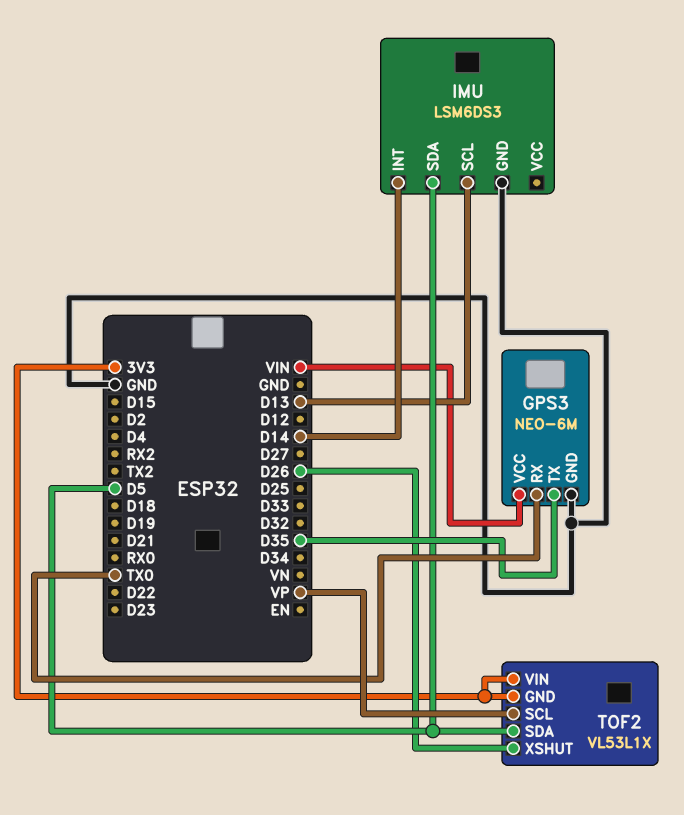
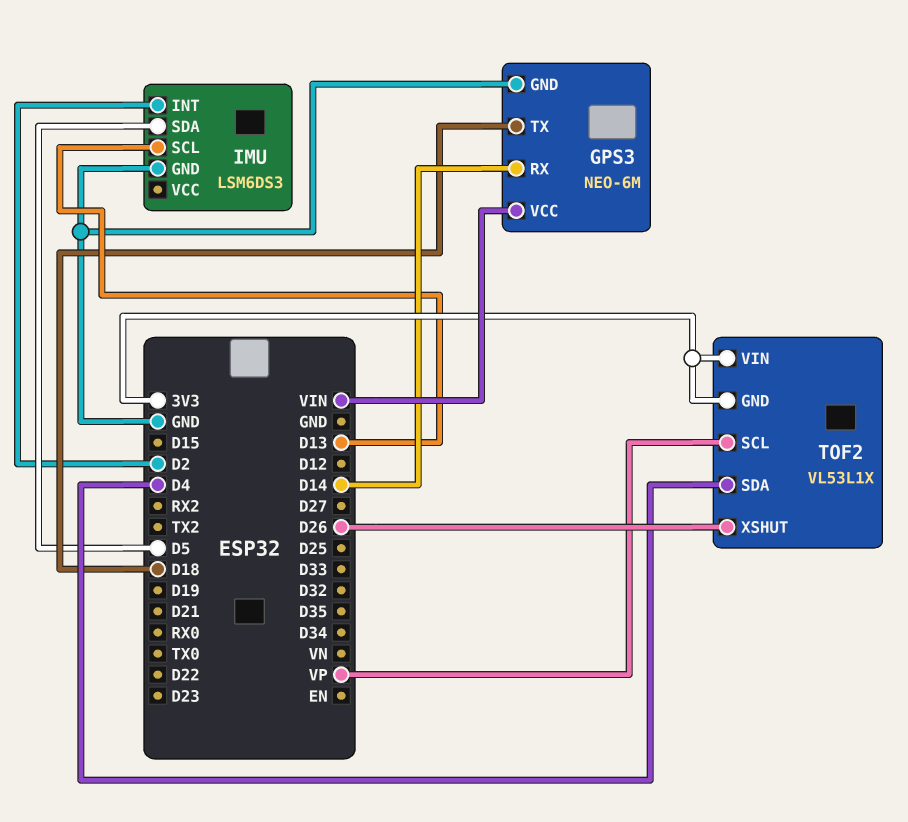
GPS3 pin RX: TX0 -> D14
GPS3 pin TX: D35 -> D18
IMU pin INT: D14 -> D2
TOF2 pin SDA: D5 -> D4

